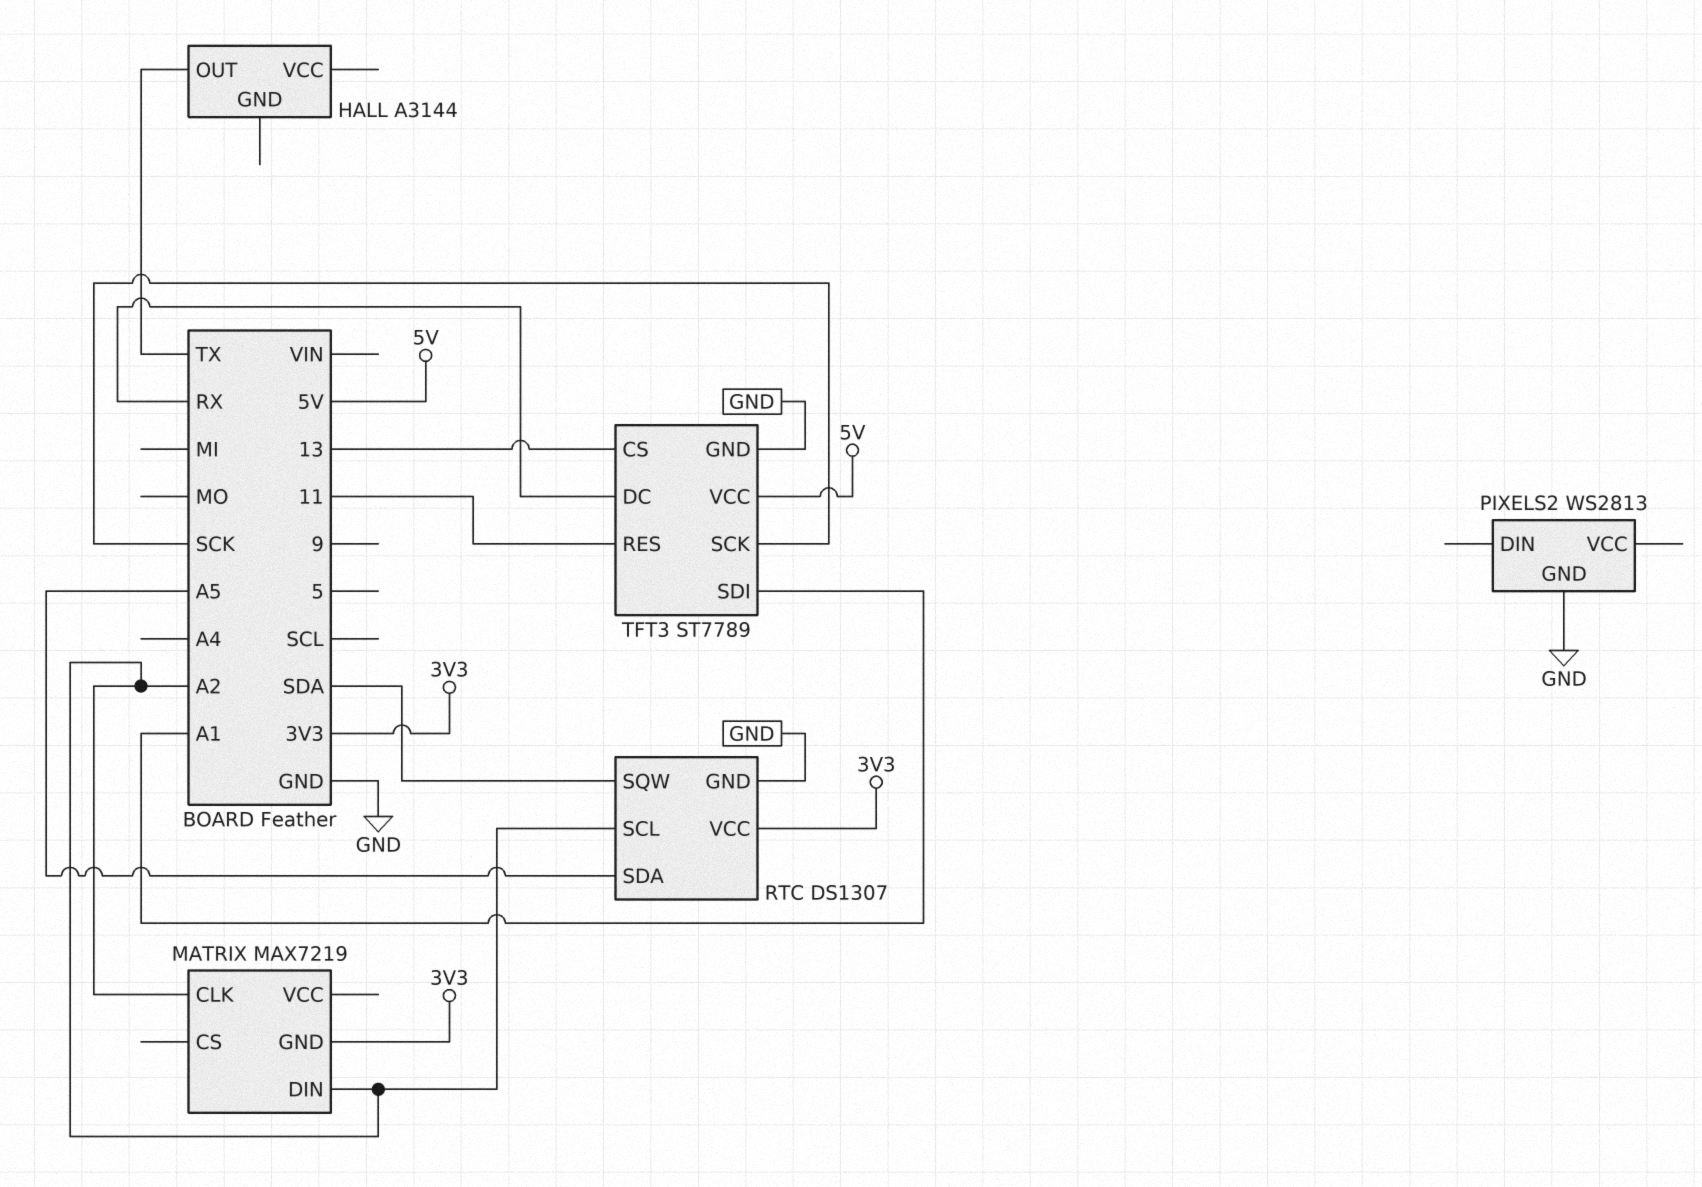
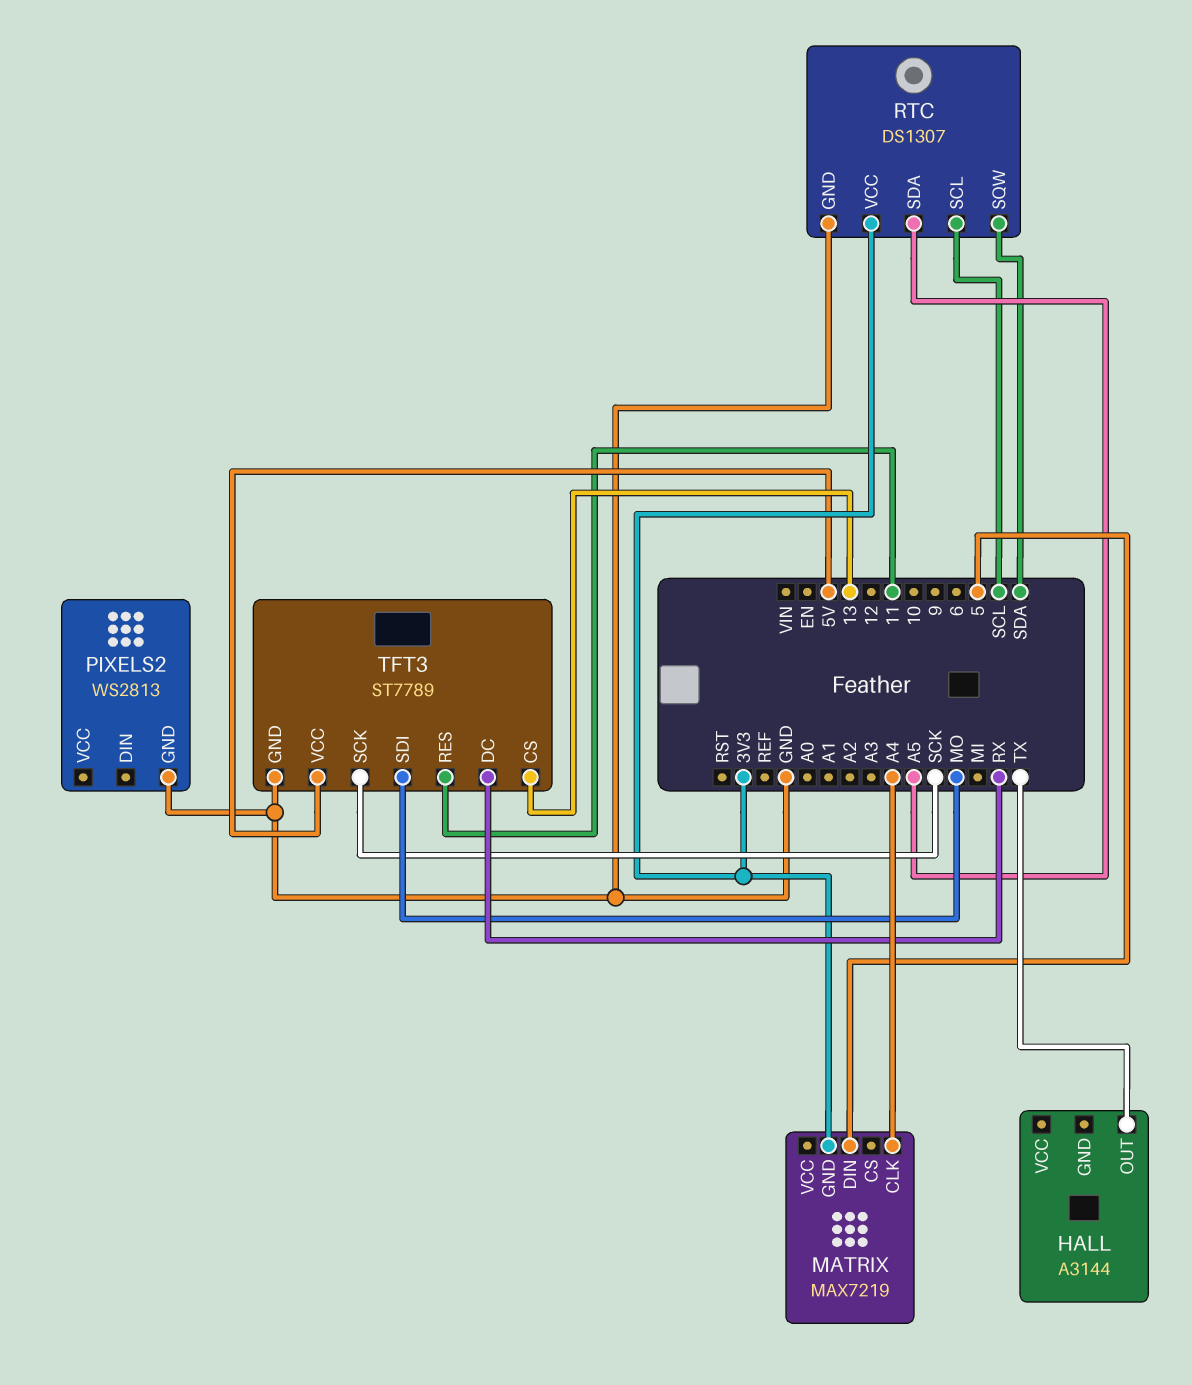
MATRIX pin CLK: A2 -> A4
MATRIX pin DIN: A2 -> 5
RTC pin SCL: A2 -> SCL
TFT3 pin SDI: A1 -> MO

